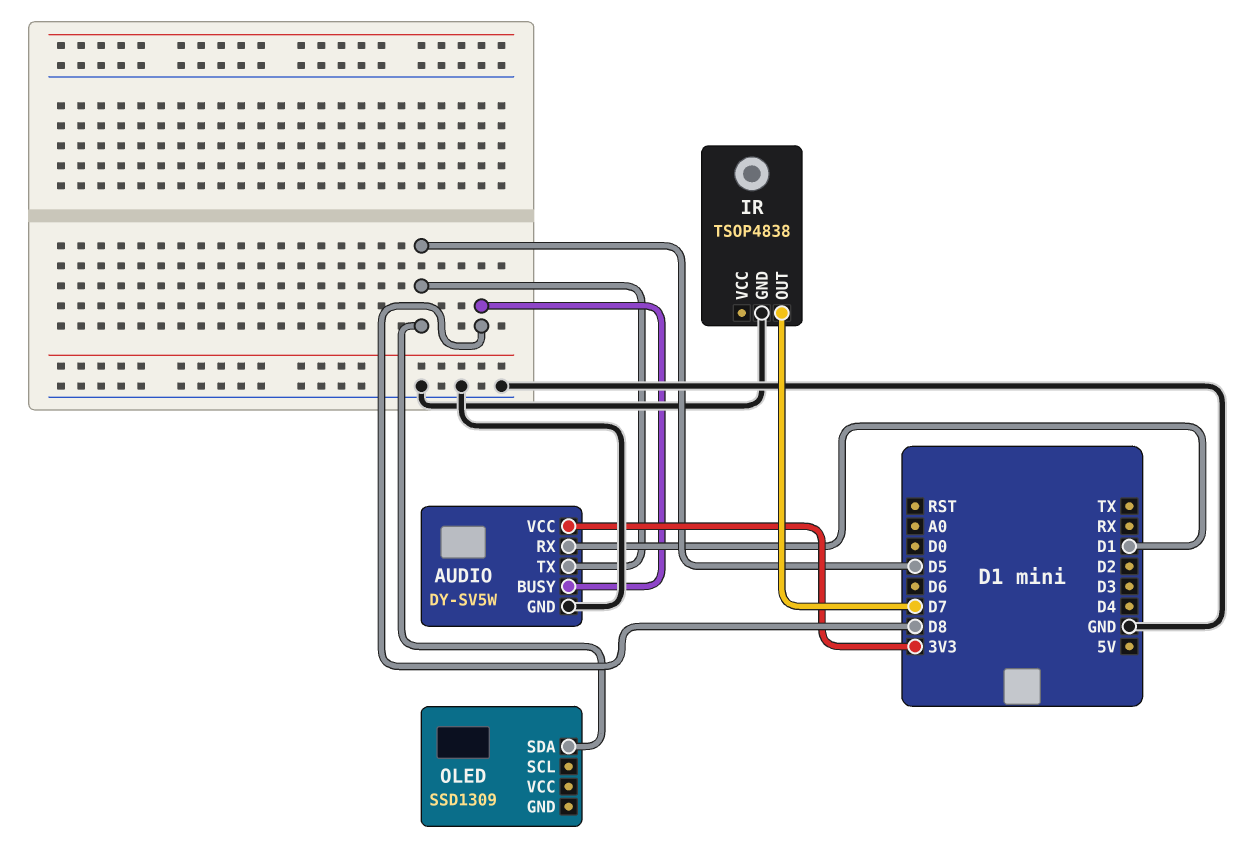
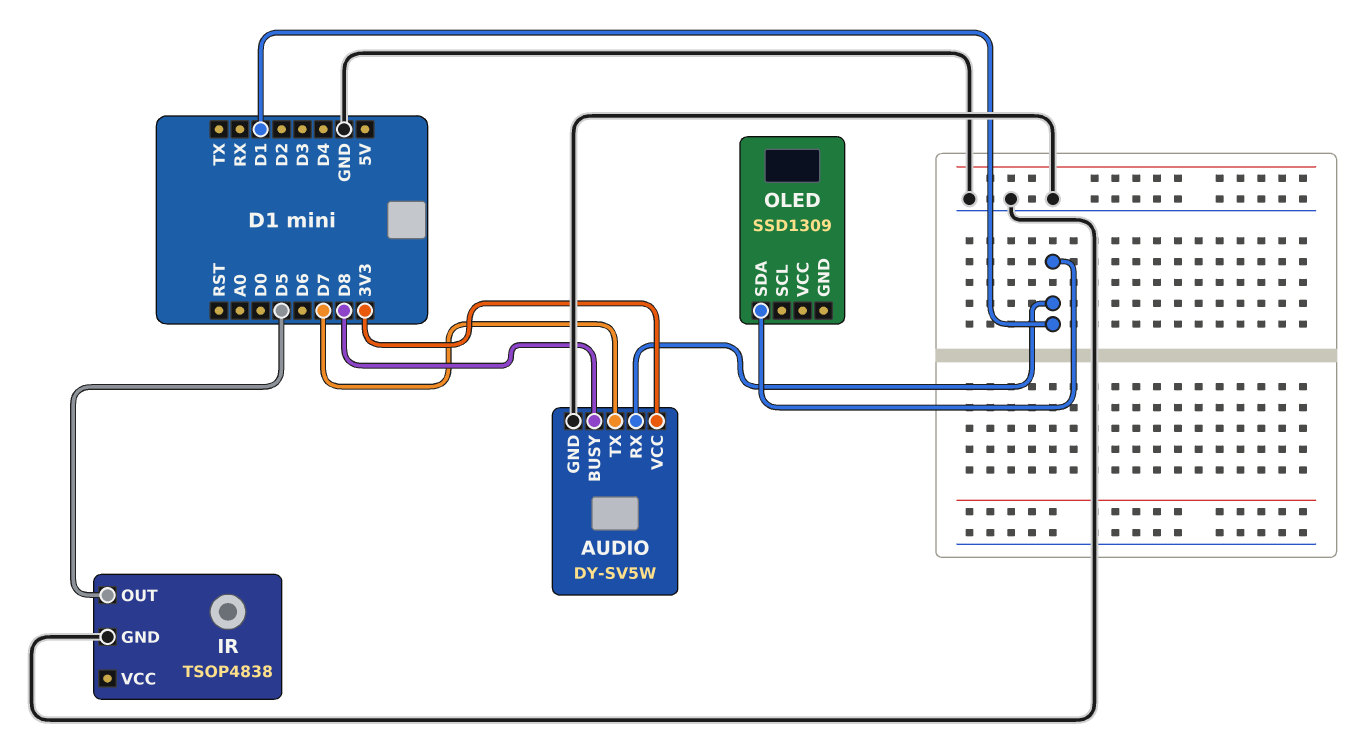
AUDIO pin TX: D5 -> D7
IR pin OUT: D7 -> D5
OLED pin SDA: D5 -> D1

